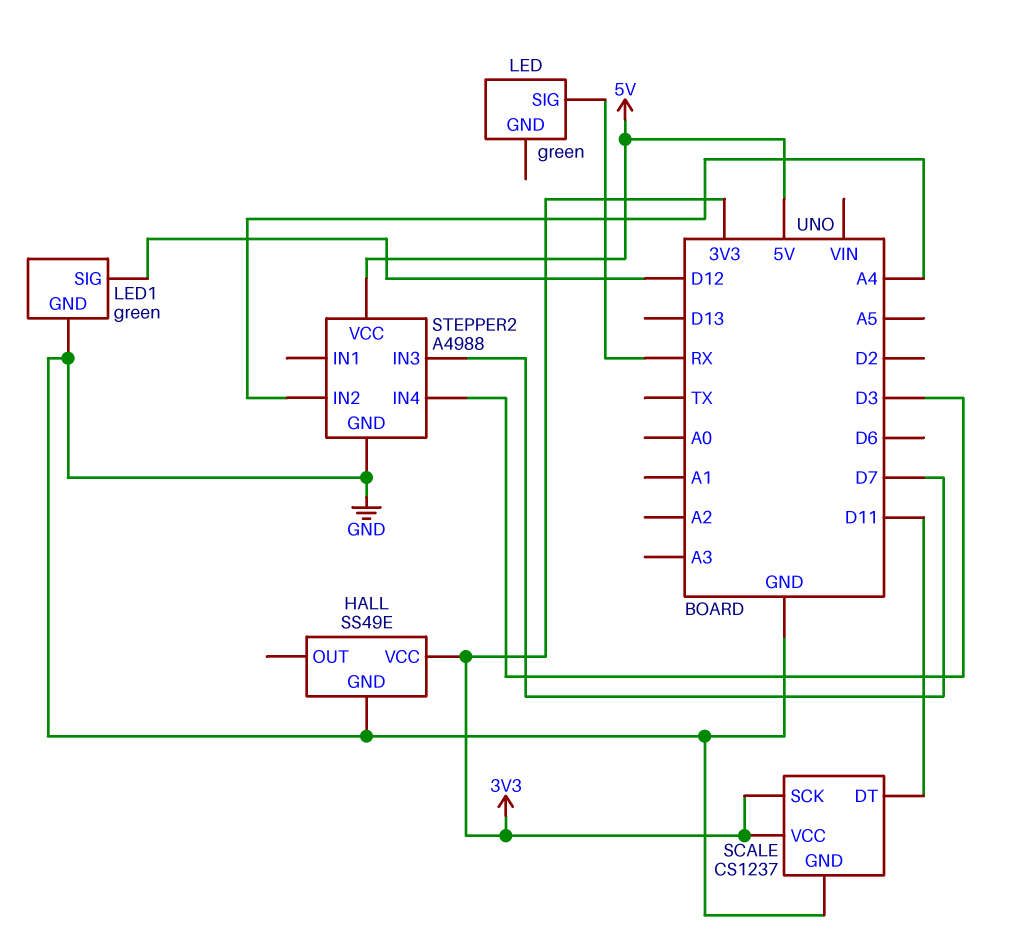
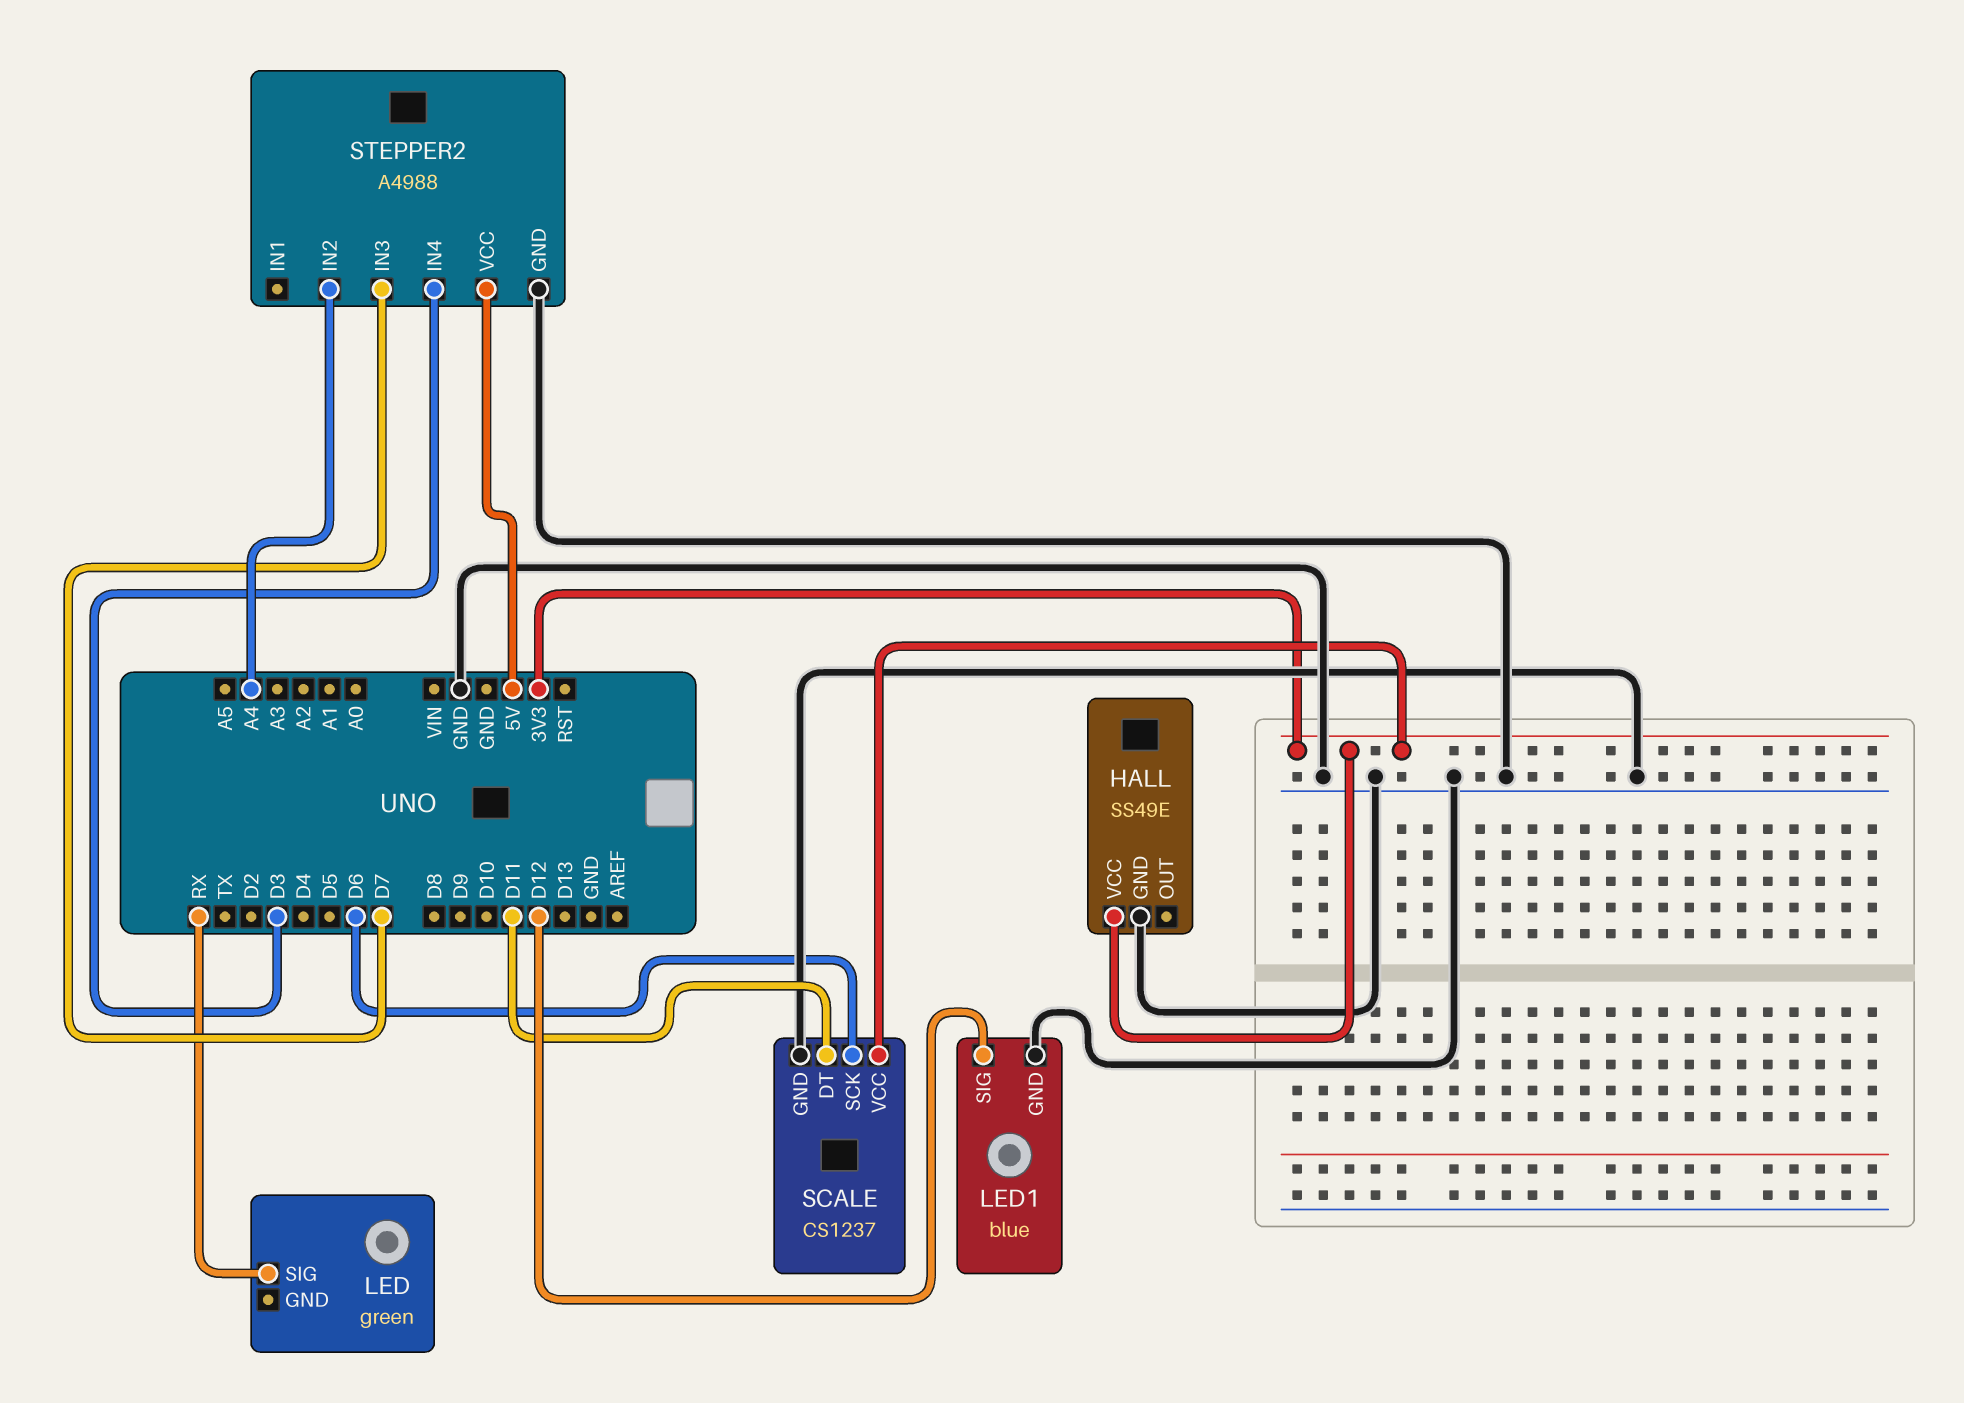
LED1: green -> blue
SCALE pin SCK: 3V3 -> D6

